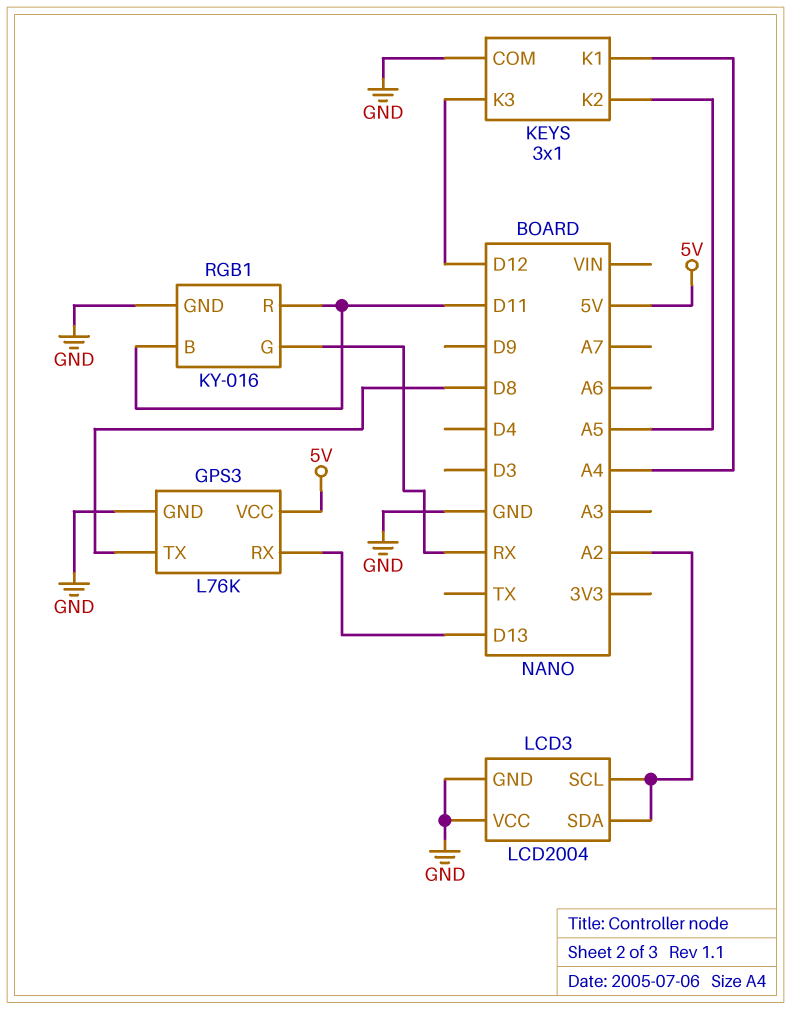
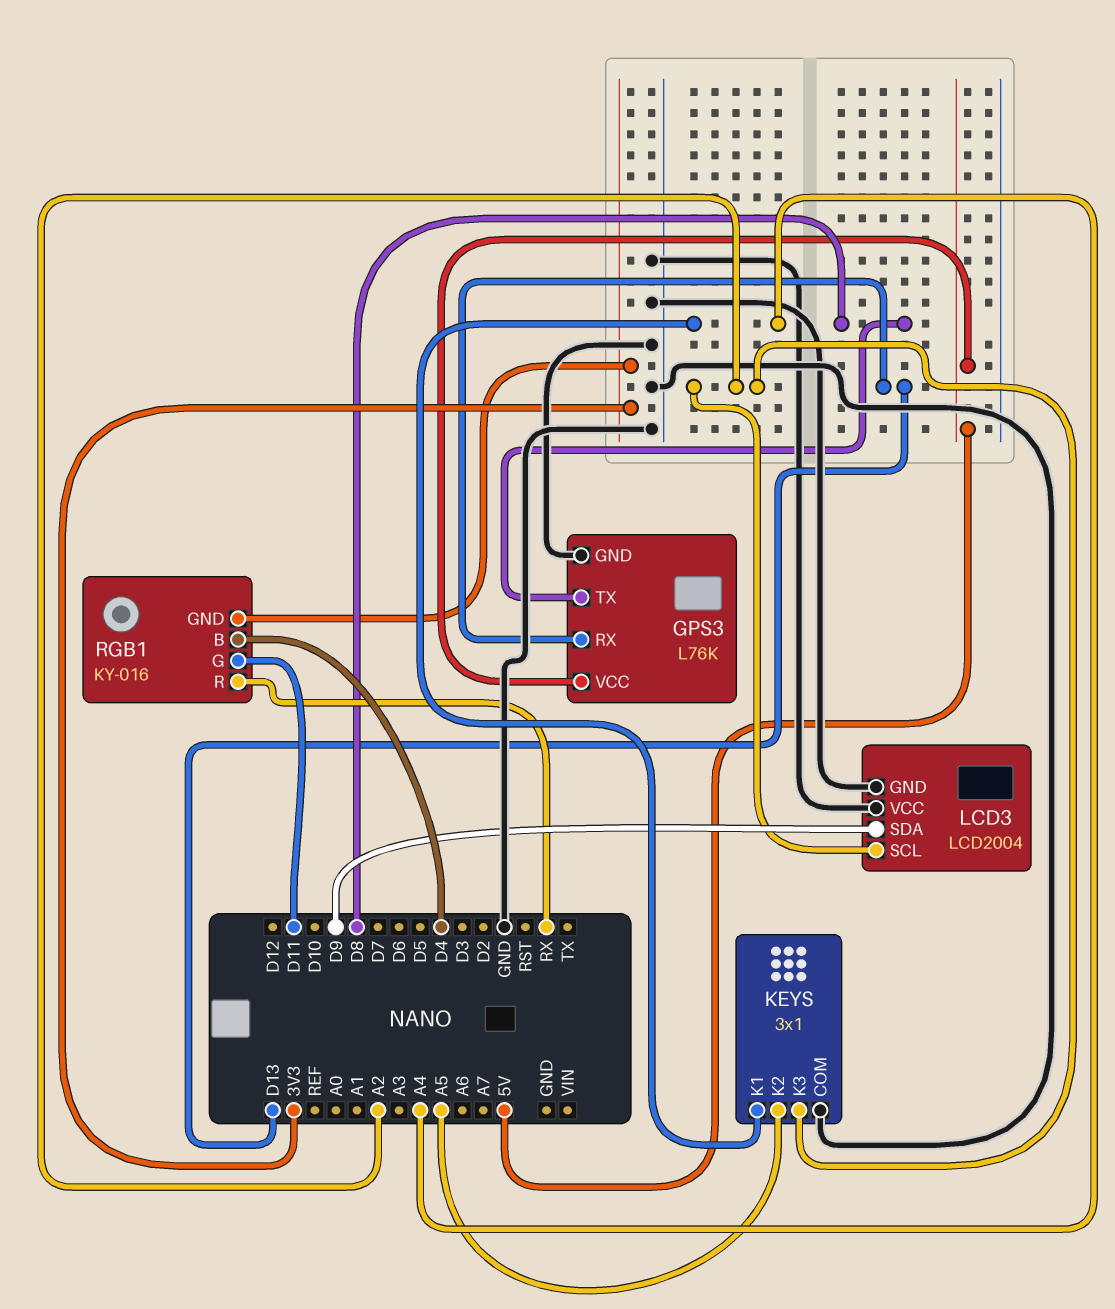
KEYS pin K3: D12 -> A2
LCD3 pin SDA: A2 -> D9
RGB1 pin B: D11 -> D4
RGB1 pin G: RX -> D11
RGB1 pin GND: GND -> 3V3
RGB1 pin R: D11 -> RX

